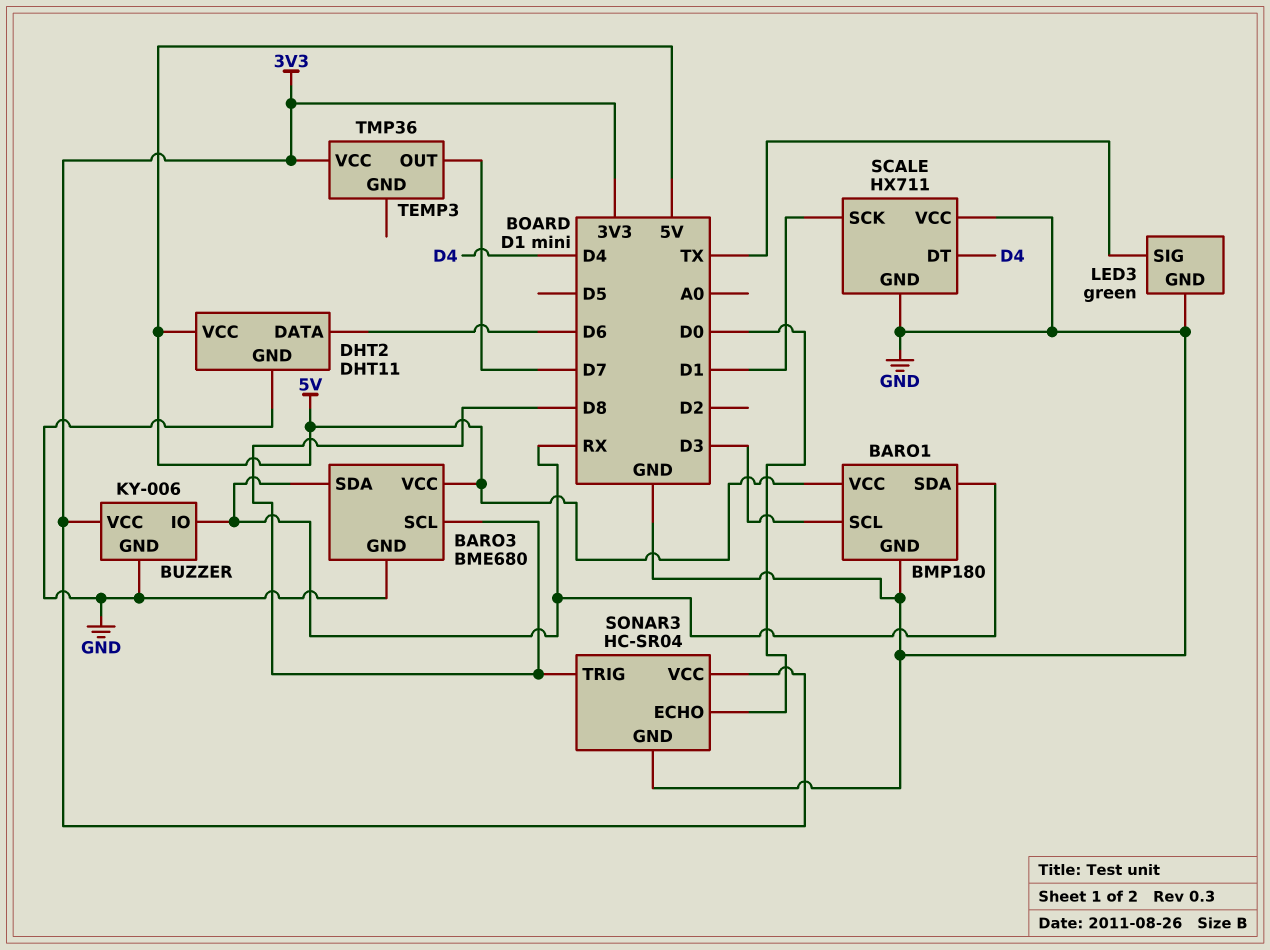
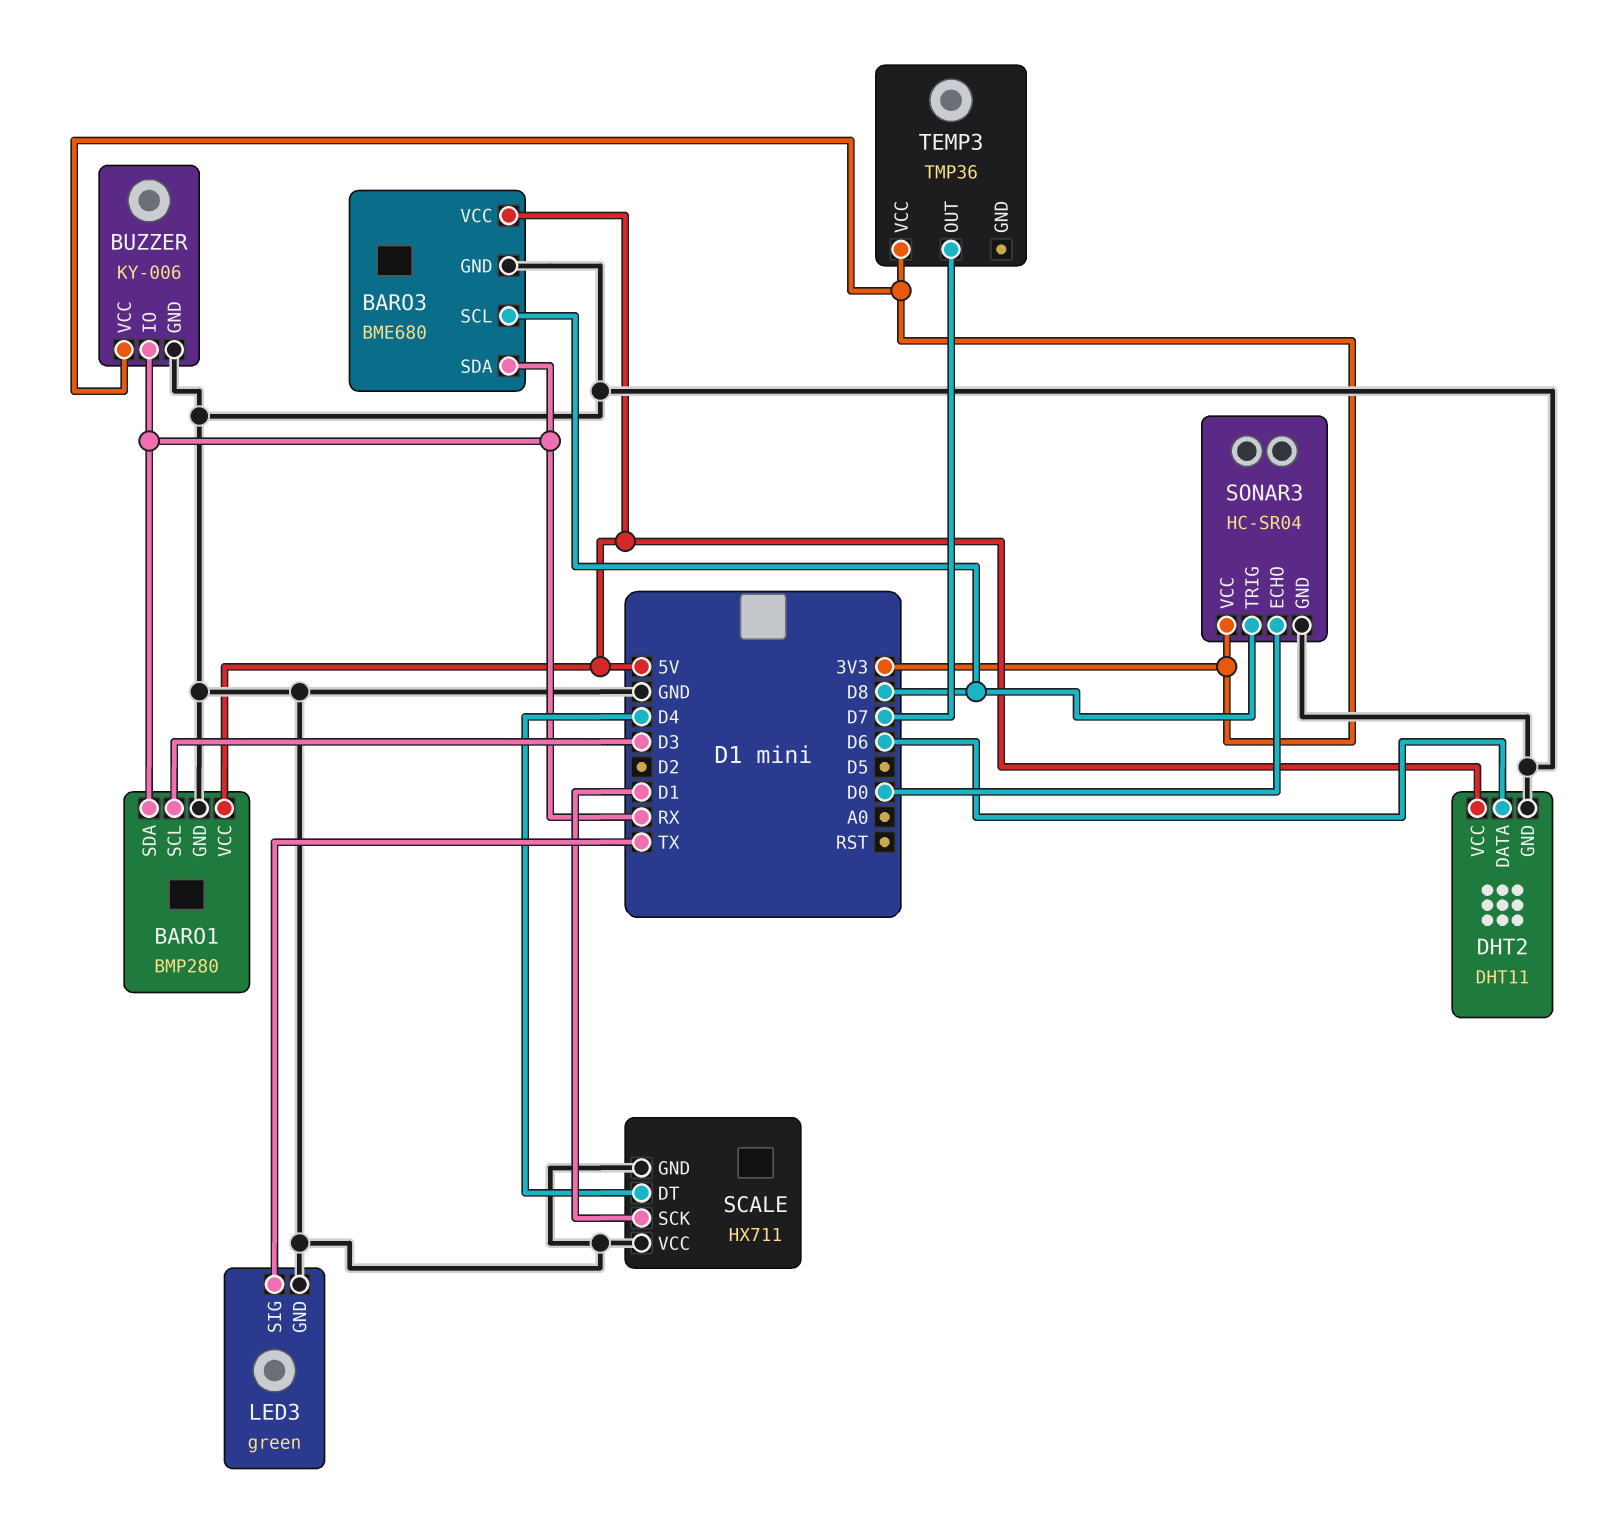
BARO1: BMP180 -> BMP280

